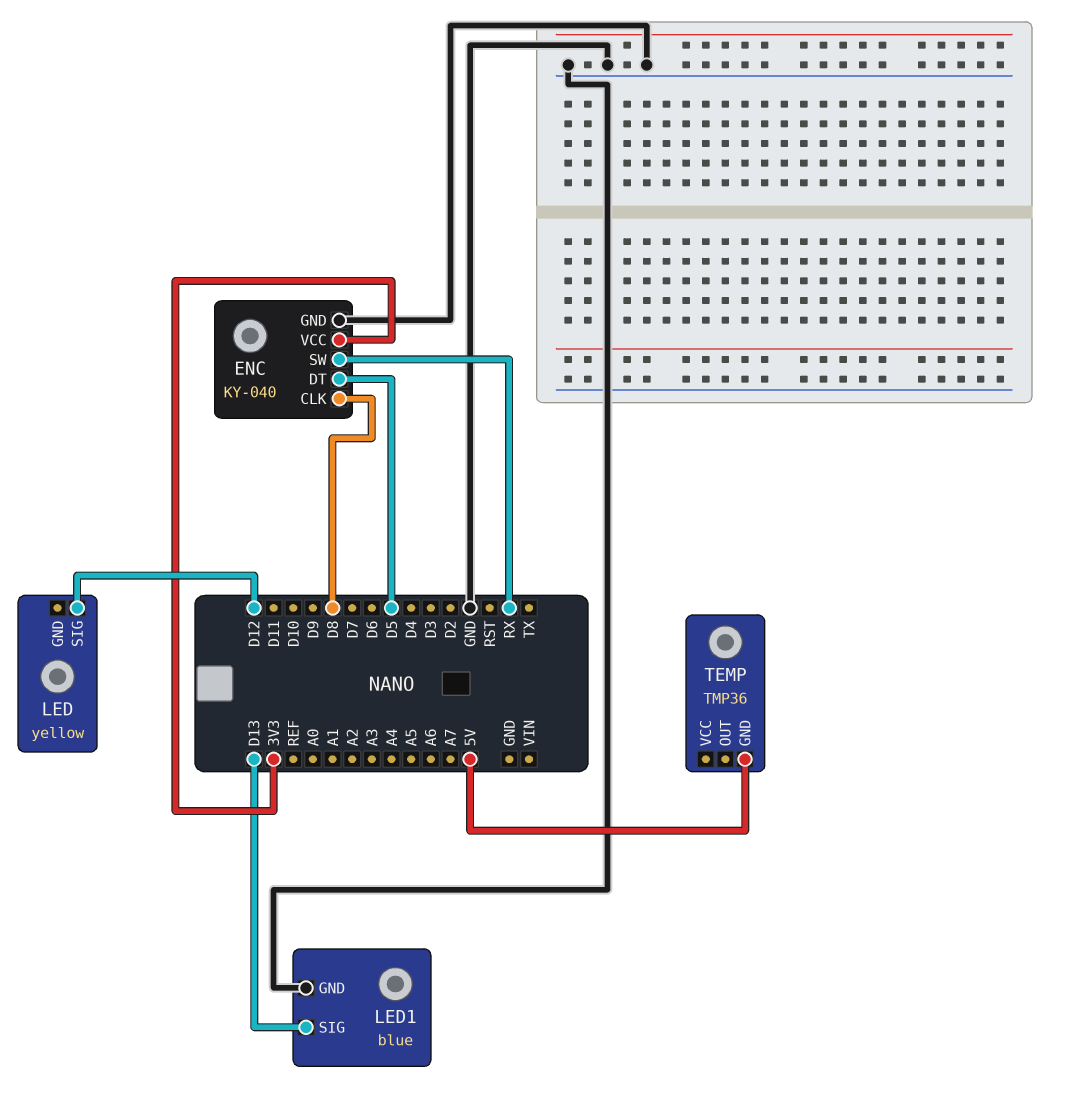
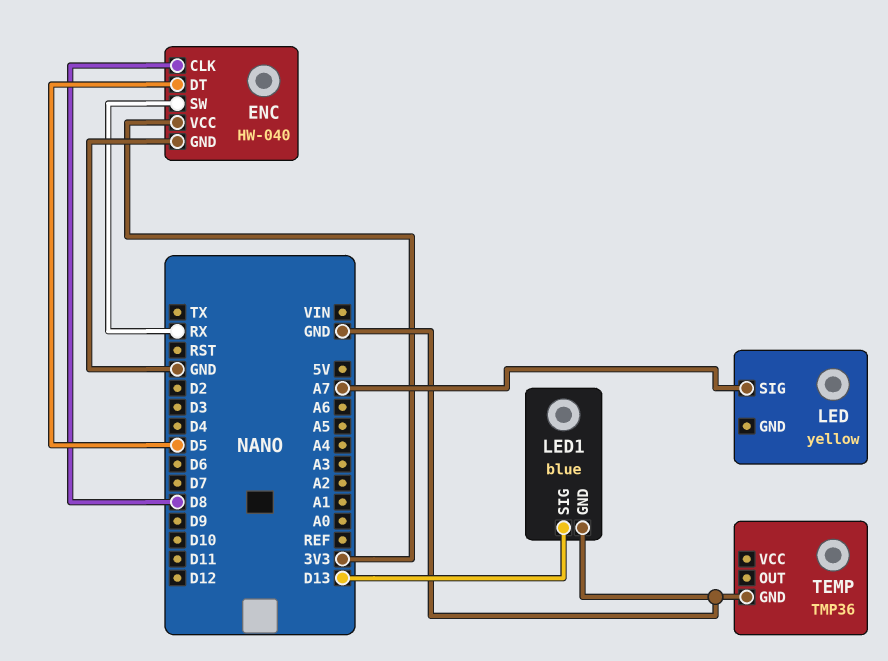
ENC: KY-040 -> HW-040
LED pin SIG: D12 -> A7
TEMP pin GND: 5V -> GND

